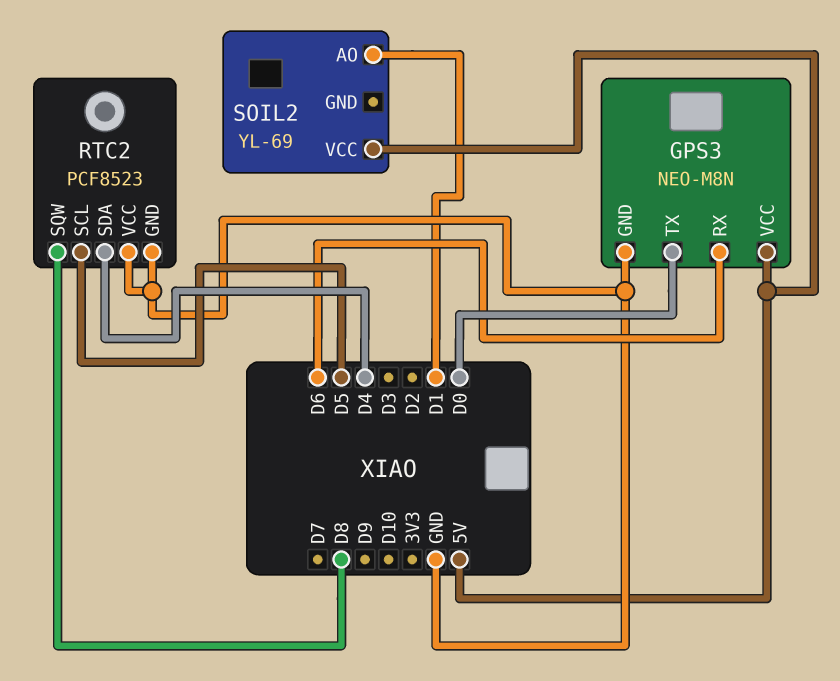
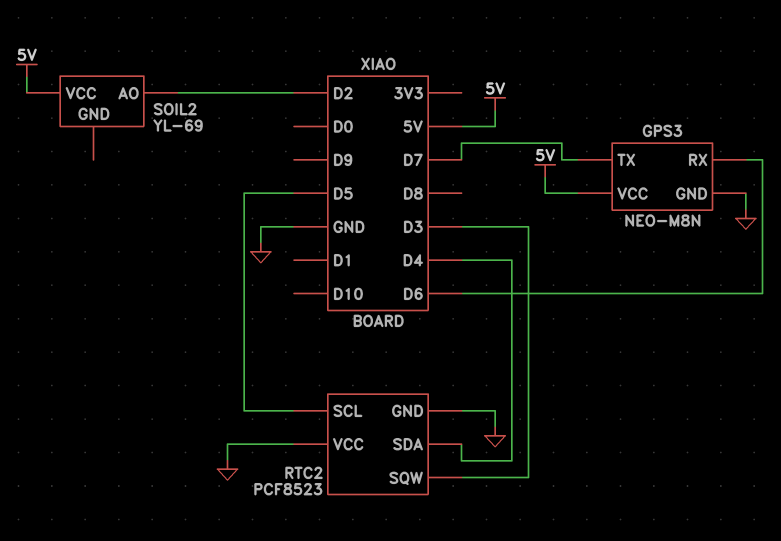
GPS3 pin TX: D0 -> D7
RTC2 pin SQW: D8 -> D3
SOIL2 pin AO: D1 -> D2

